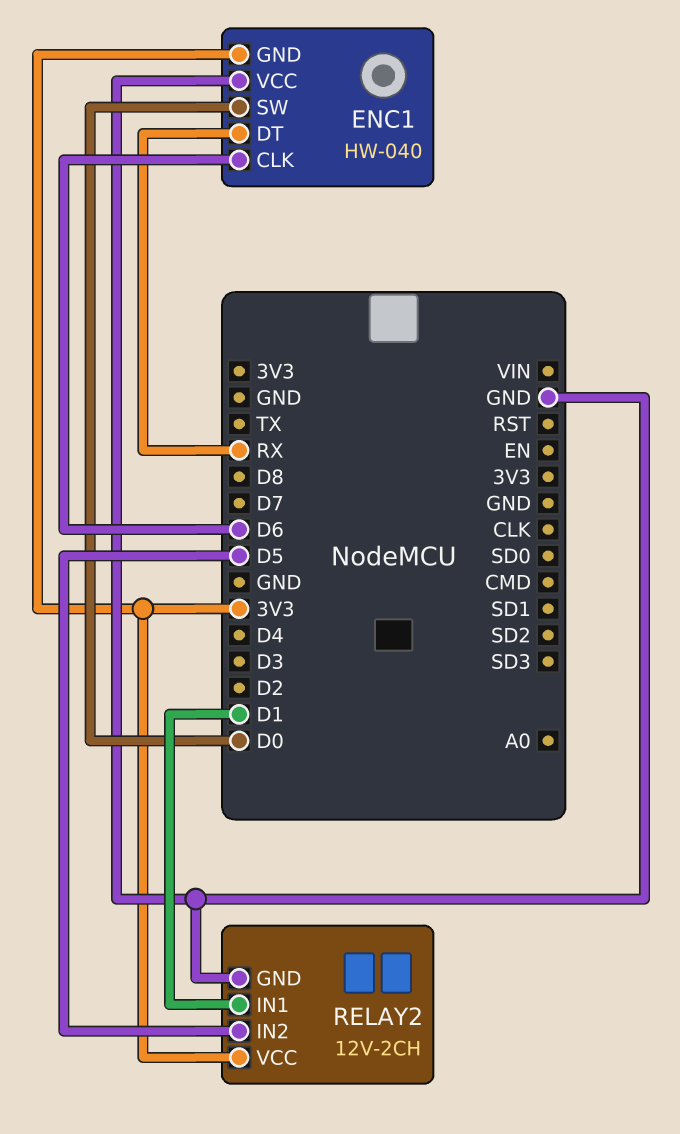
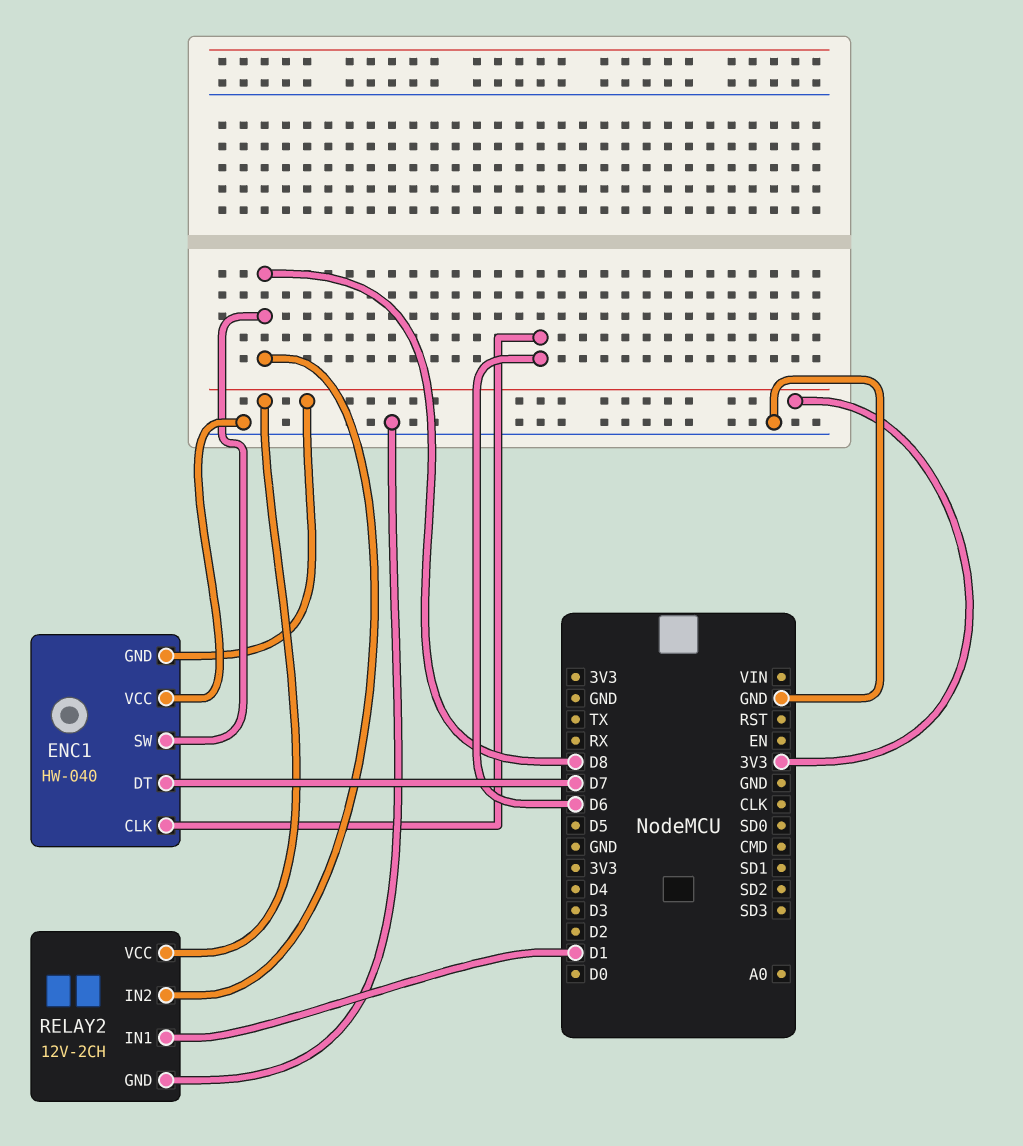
ENC1 pin DT: RX -> D7
ENC1 pin SW: D0 -> D8
RELAY2 pin IN2: D5 -> D8

